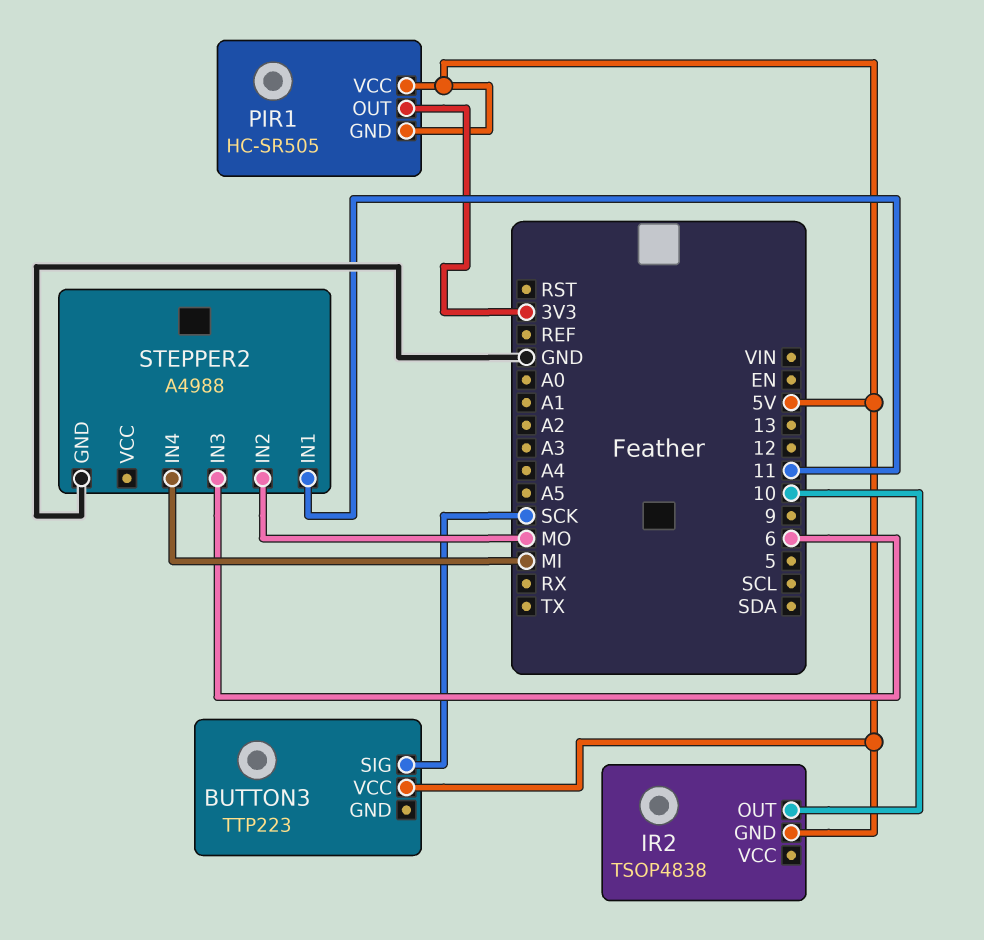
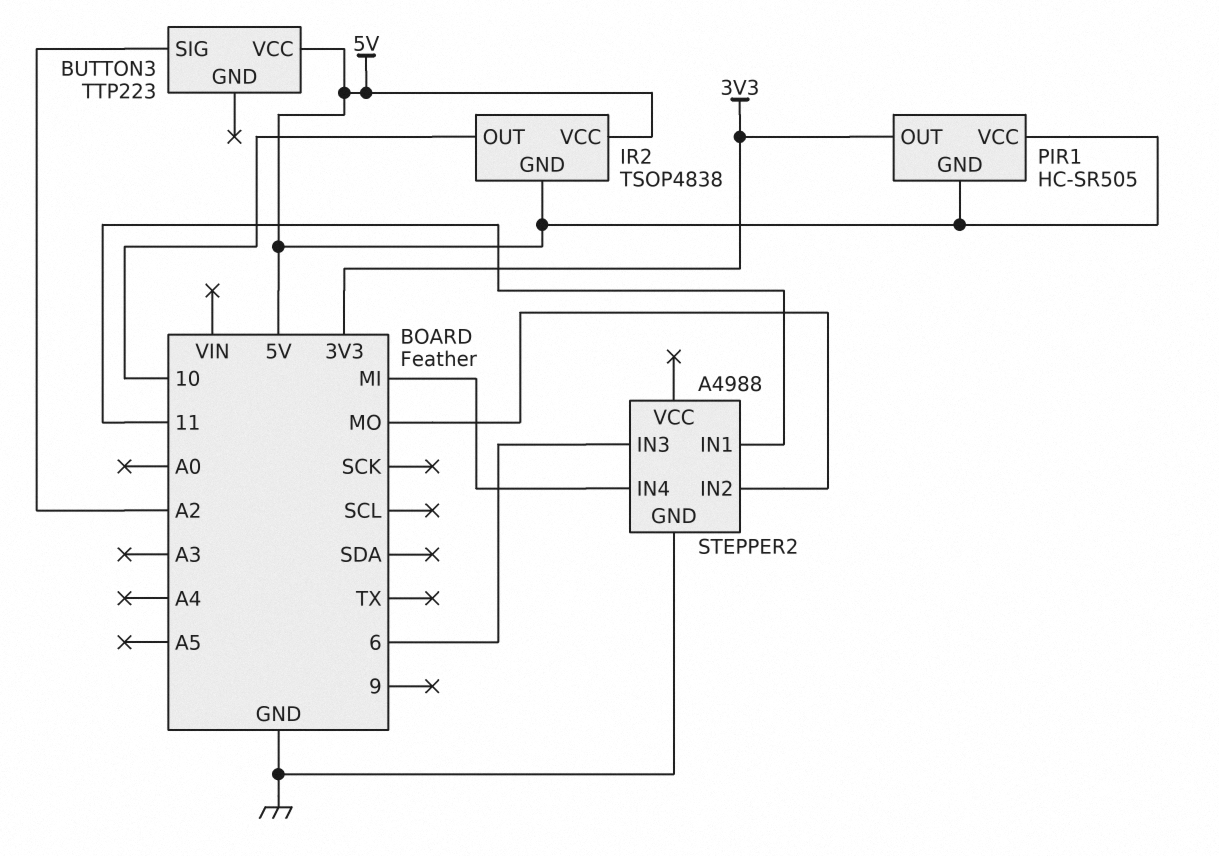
BUTTON3 pin SIG: SCK -> A2
IR2 pin VCC: none -> 5V

